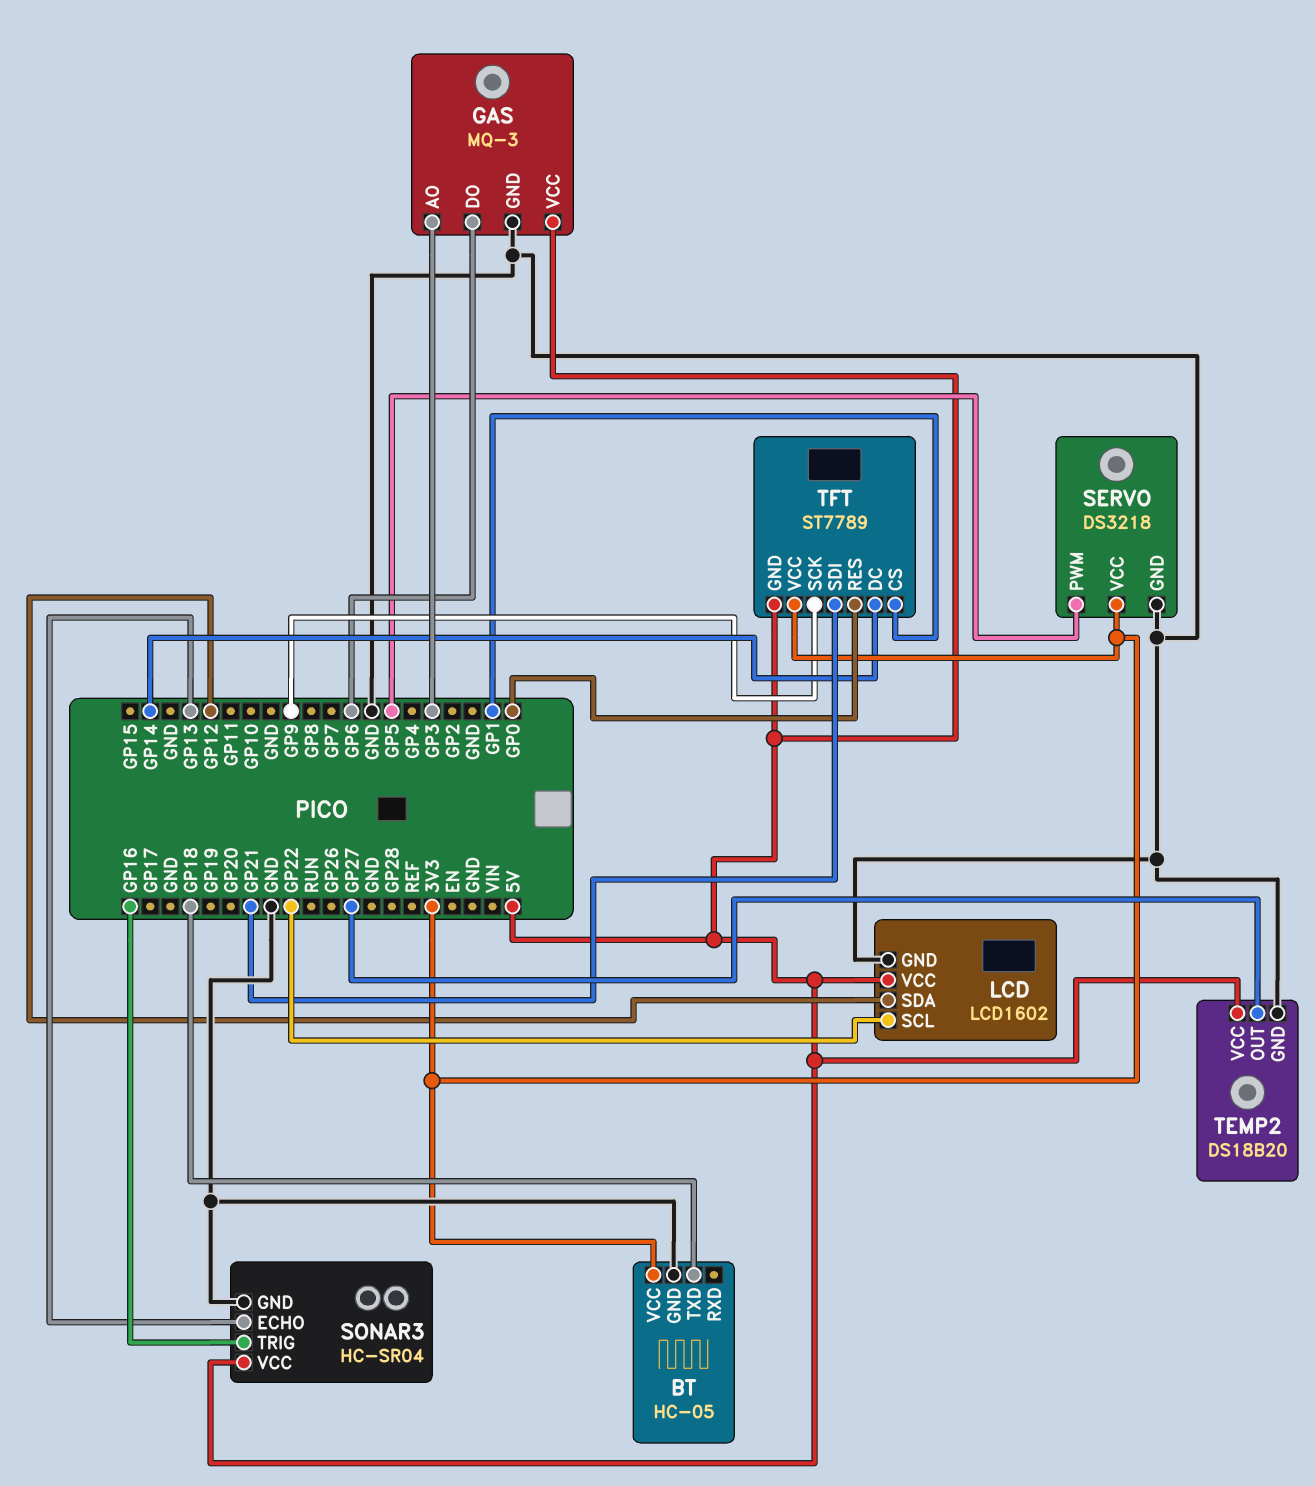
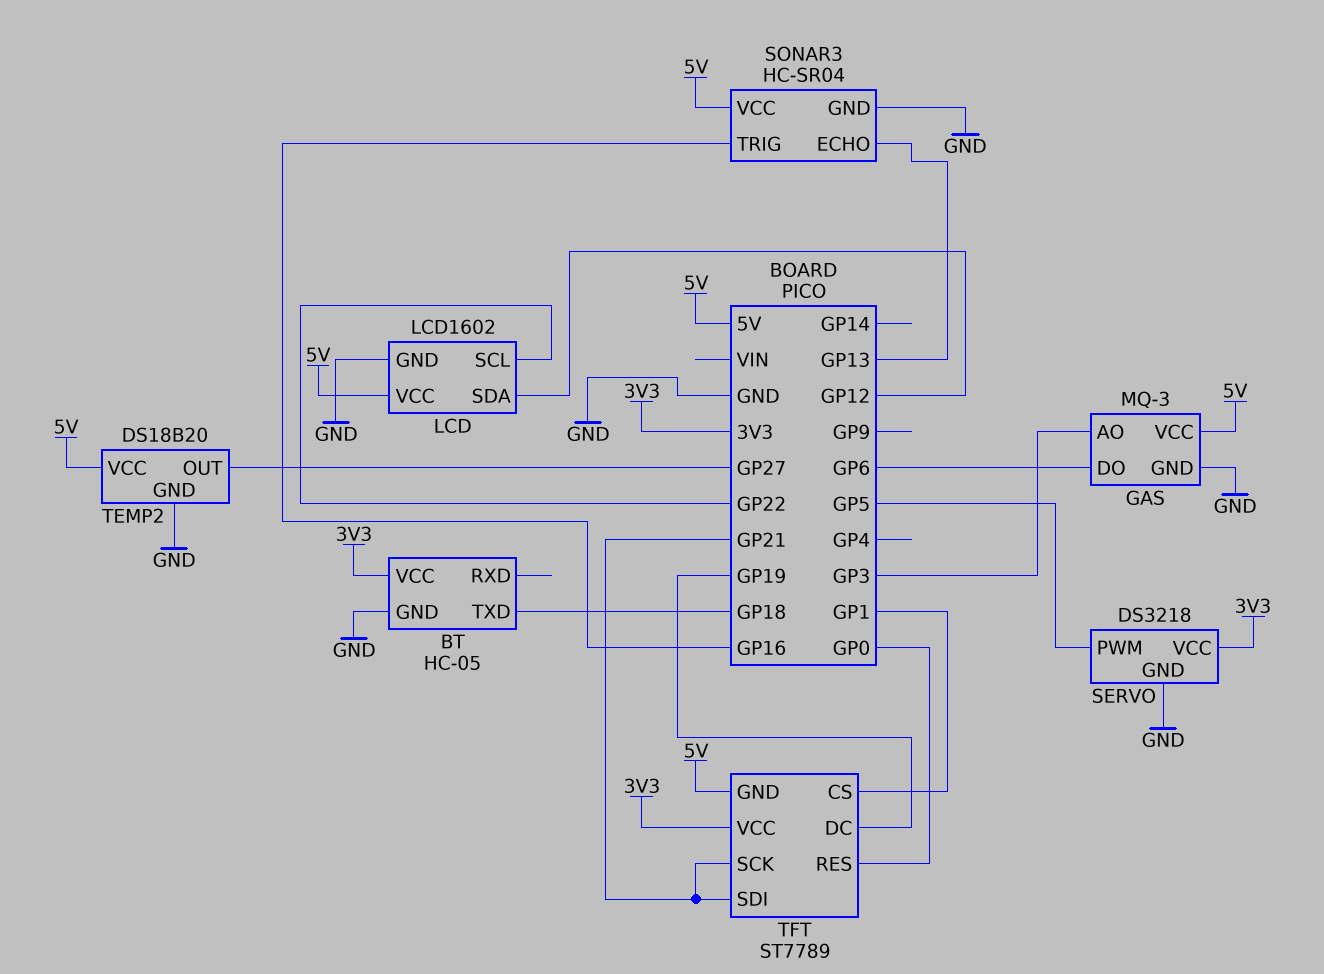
TFT pin DC: GP14 -> GP19
TFT pin SCK: GP9 -> GP21

